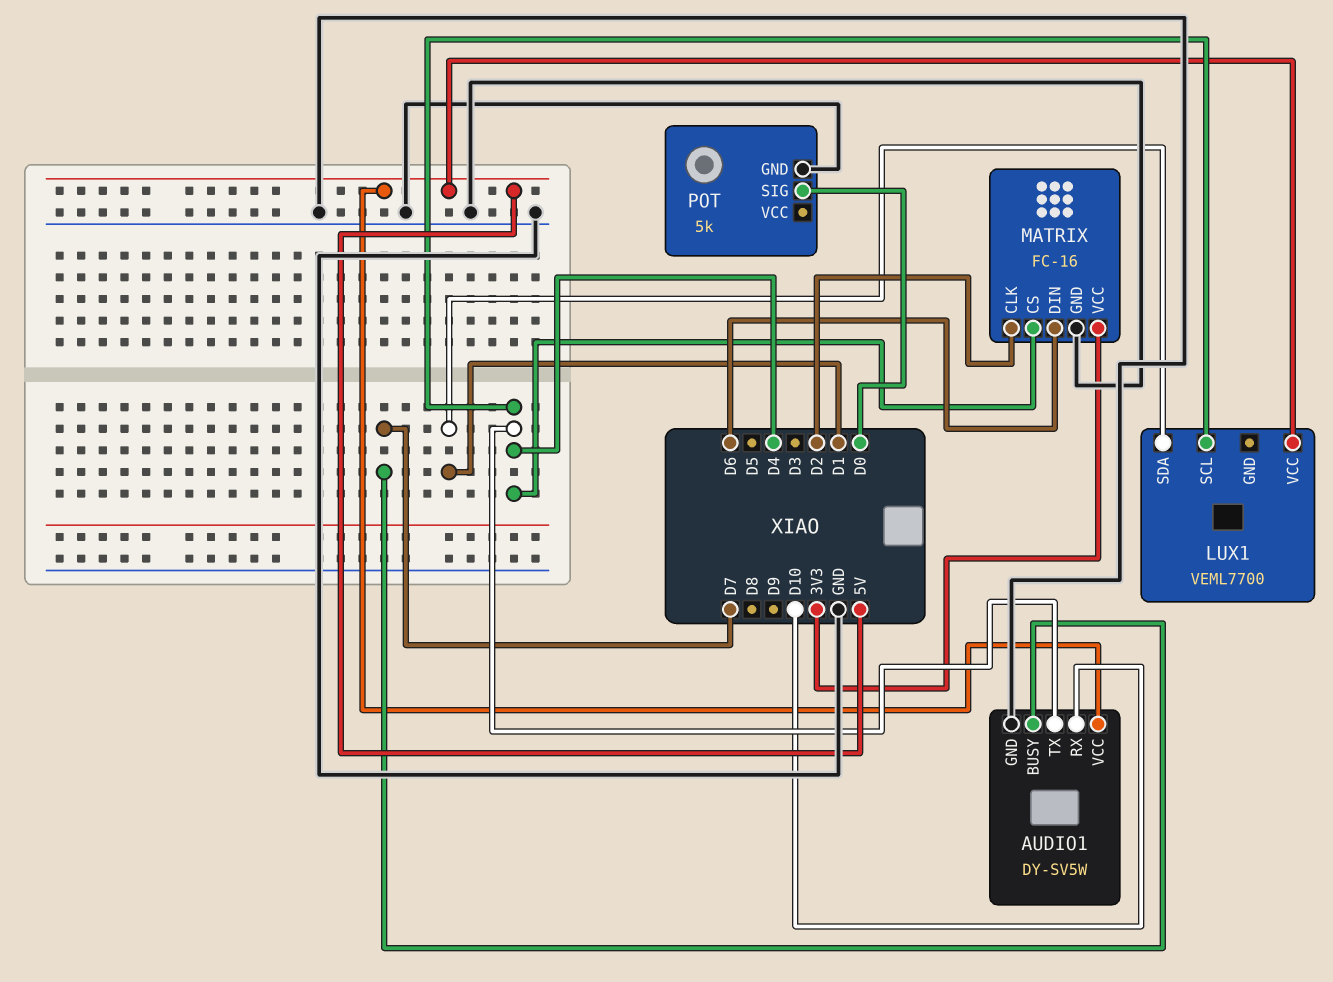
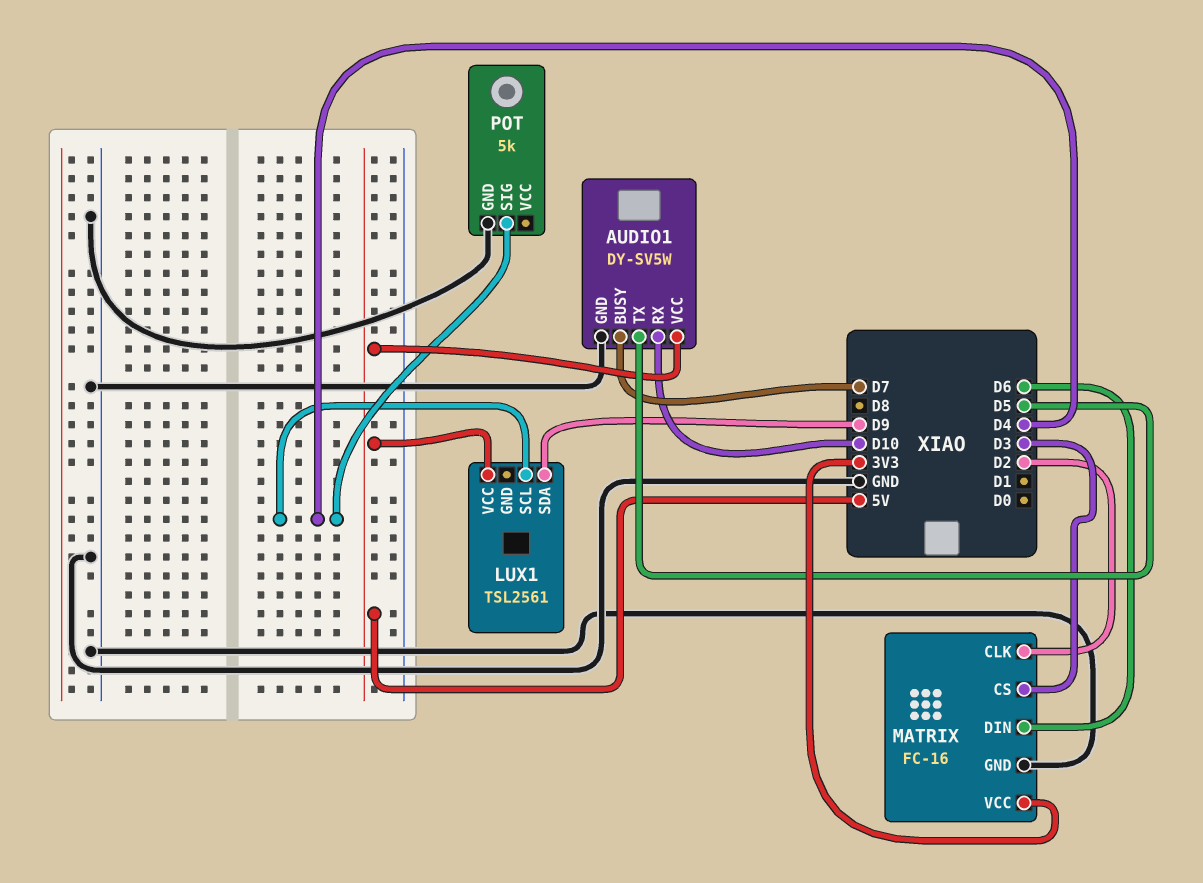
AUDIO1 pin TX: D4 -> D5
LUX1: VEML7700 -> TSL2561
LUX1 pin SDA: D1 -> D9
MATRIX pin CS: D4 -> D3
POT pin SIG: D0 -> D4

